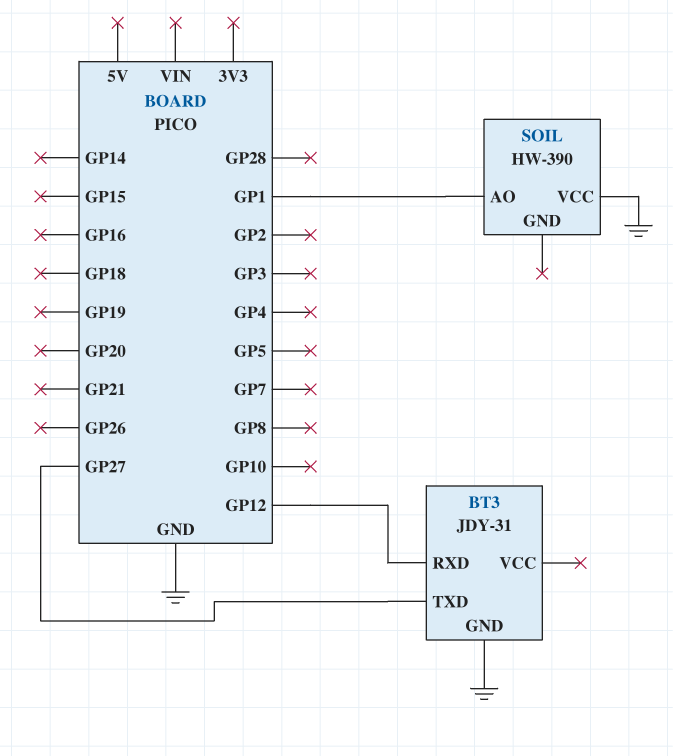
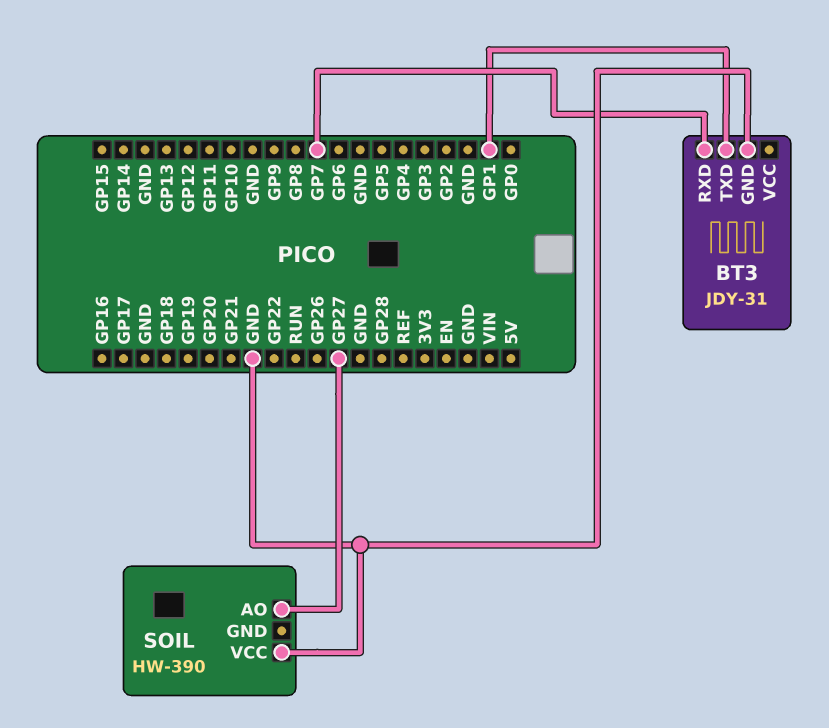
BT3 pin RXD: GP12 -> GP7
BT3 pin TXD: GP27 -> GP1
SOIL pin AO: GP1 -> GP27

